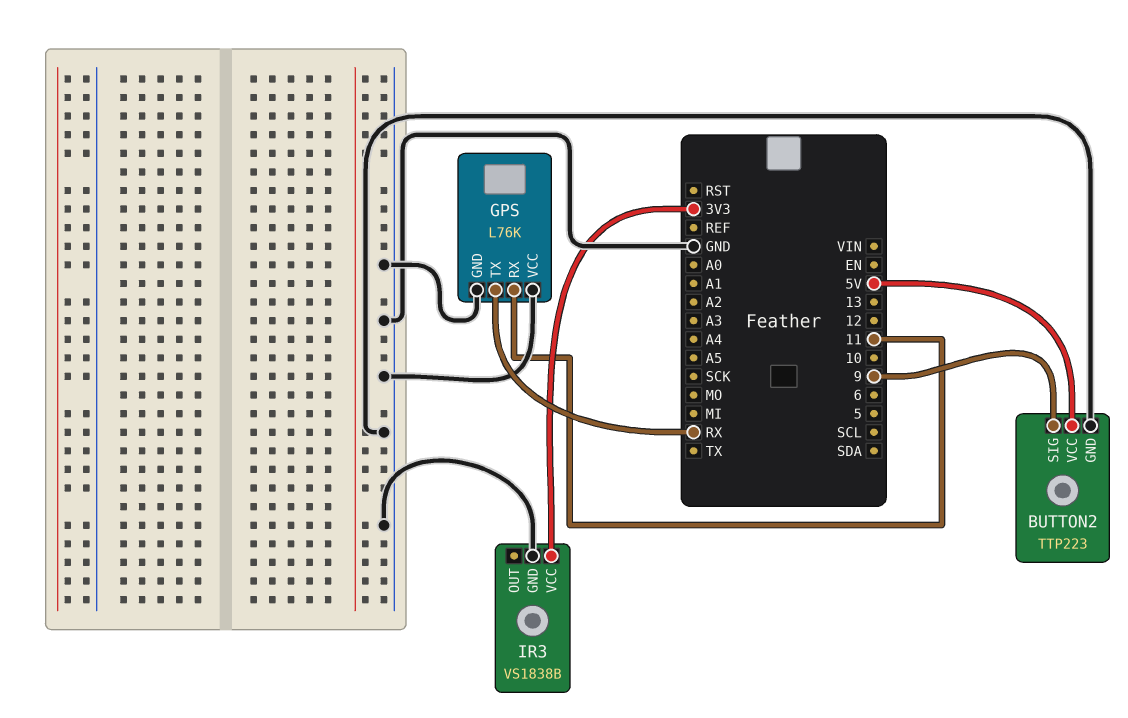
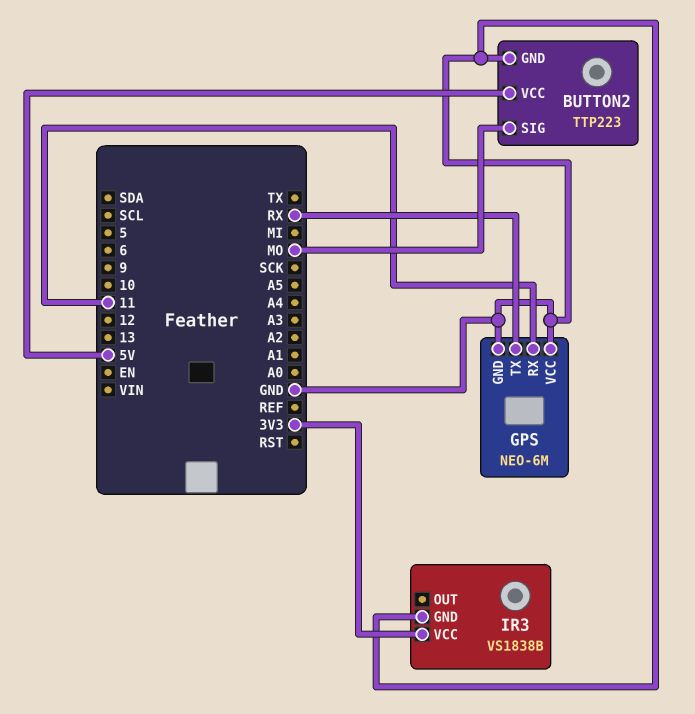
BUTTON2 pin SIG: 9 -> MO
GPS: L76K -> NEO-6M

